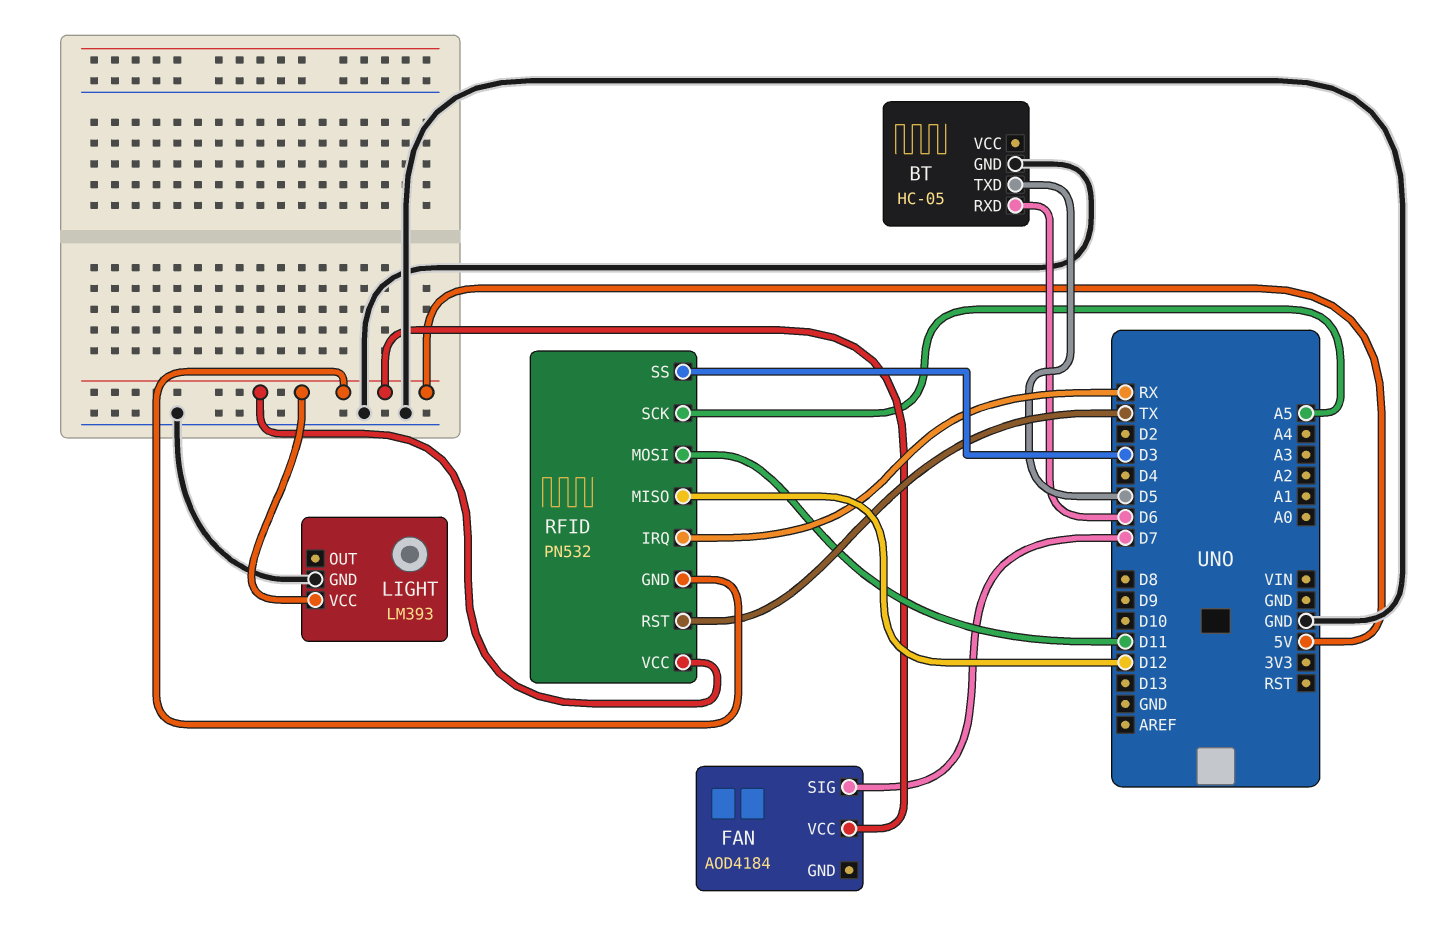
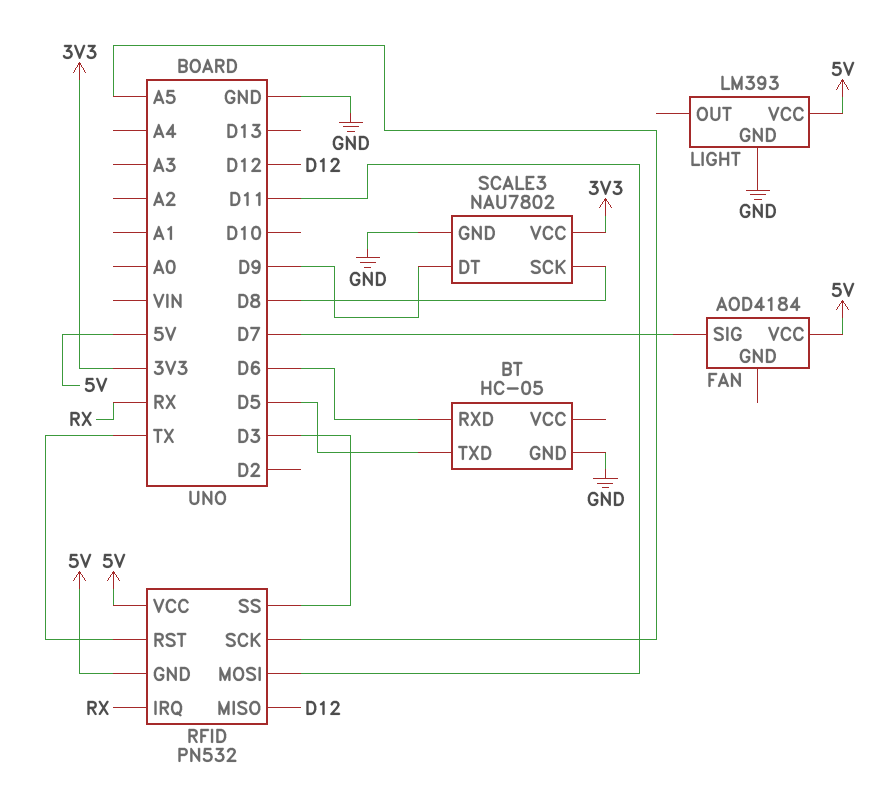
SCALE3: none -> NAU7802
SCALE3 pin DT: none -> D9
SCALE3 pin GND: none -> GND
SCALE3 pin SCK: none -> D8
SCALE3 pin VCC: none -> 3V3

